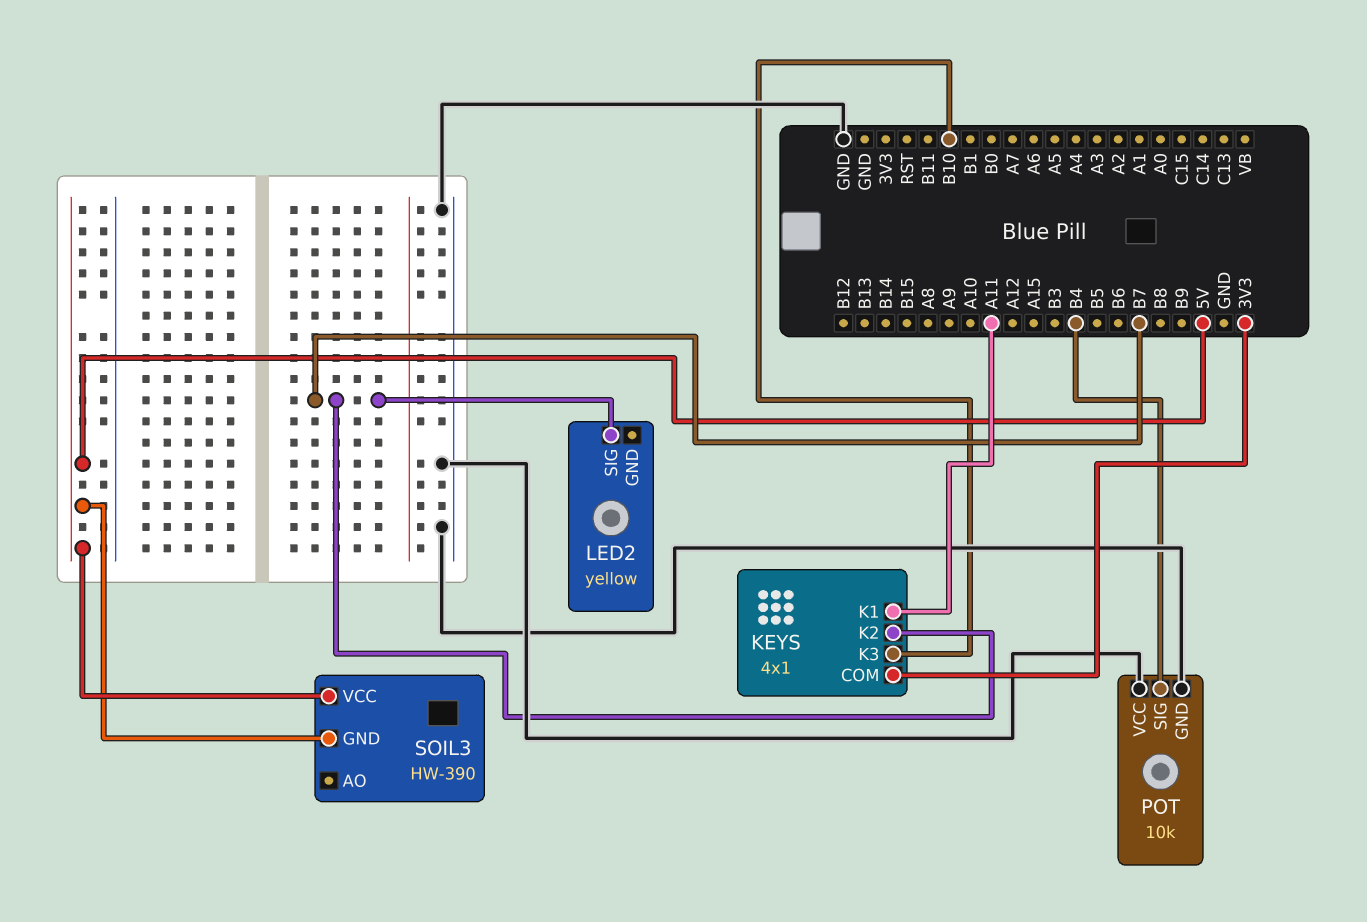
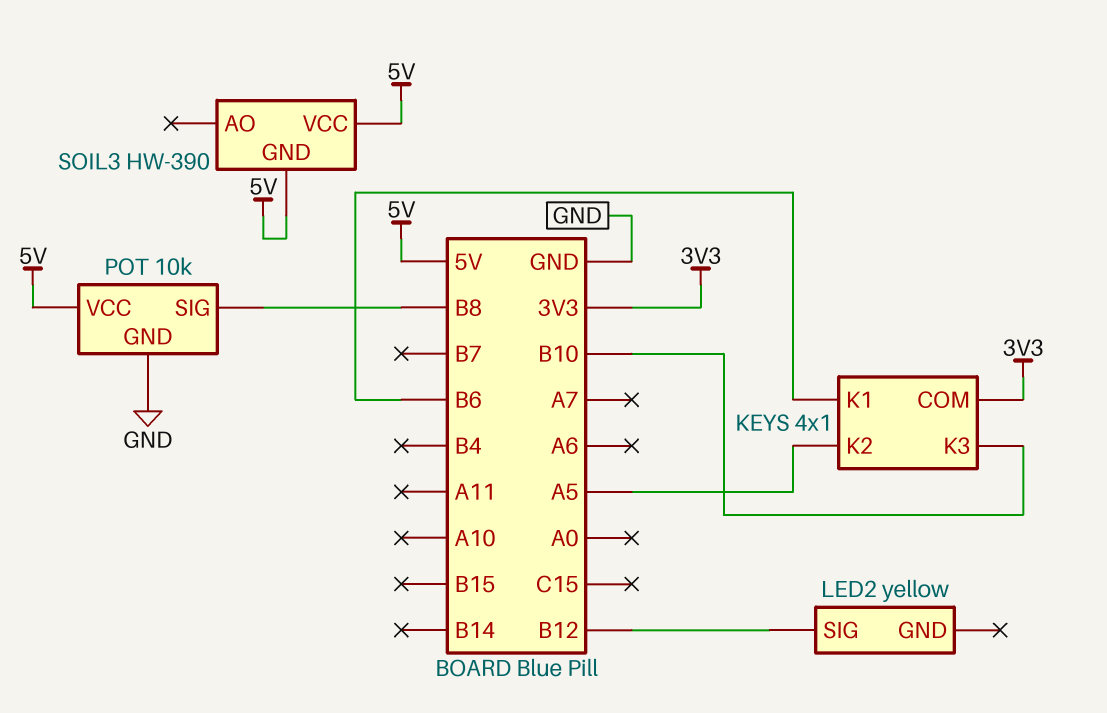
KEYS pin K1: A11 -> B6
KEYS pin K2: B7 -> A5
LED2 pin SIG: B7 -> B12
POT pin SIG: B4 -> B8
POT pin VCC: GND -> 5V

